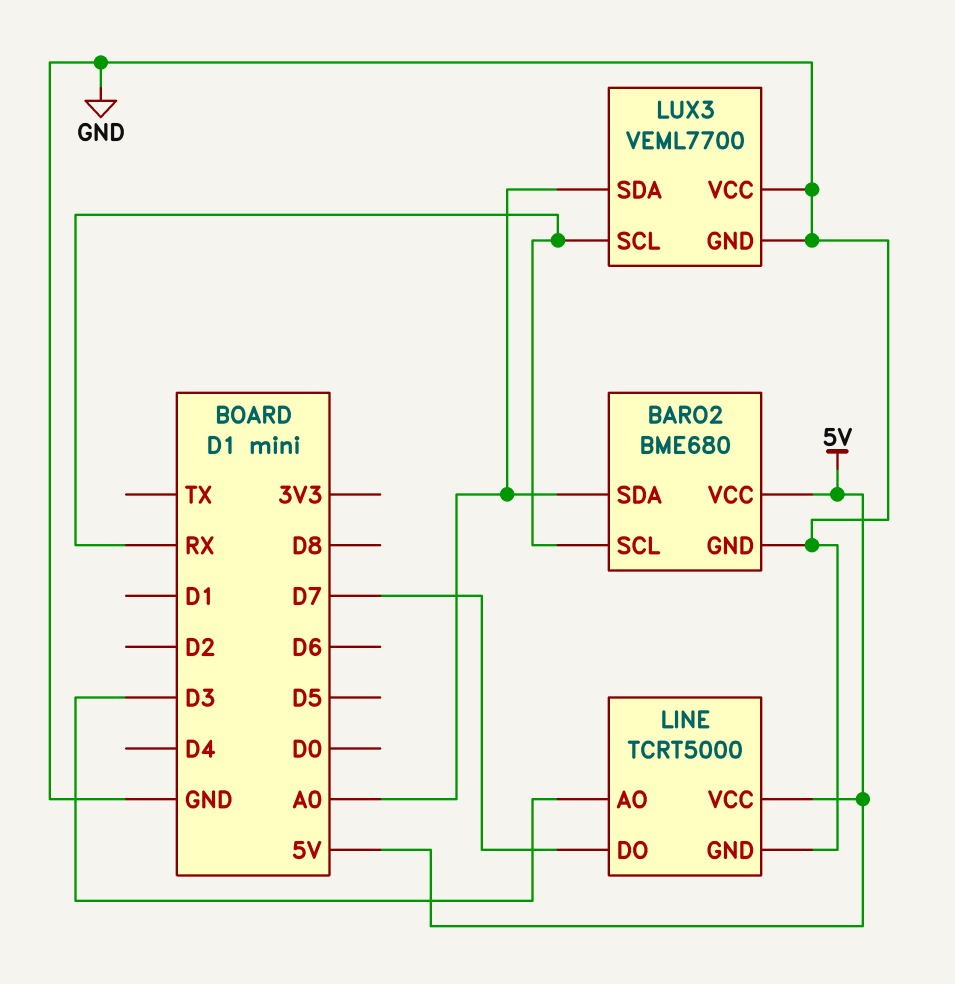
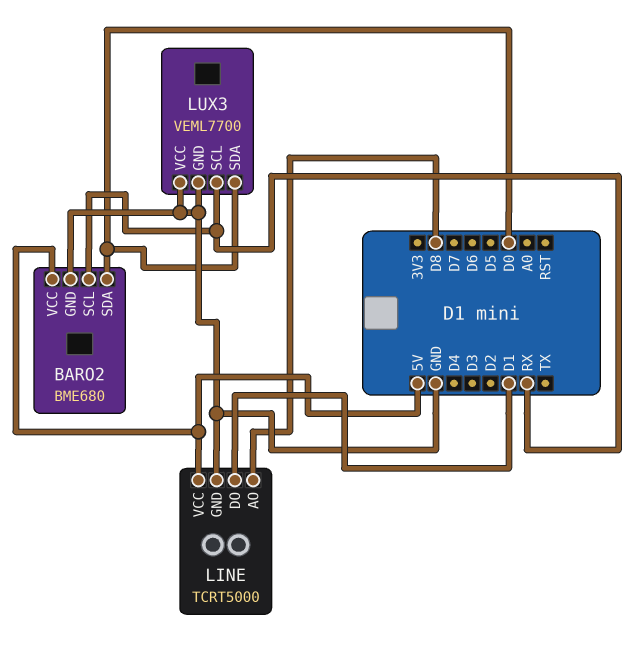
BARO2 pin SDA: A0 -> D0
LINE pin AO: D3 -> D8
LINE pin DO: D7 -> D1
LUX3 pin SDA: A0 -> D0

